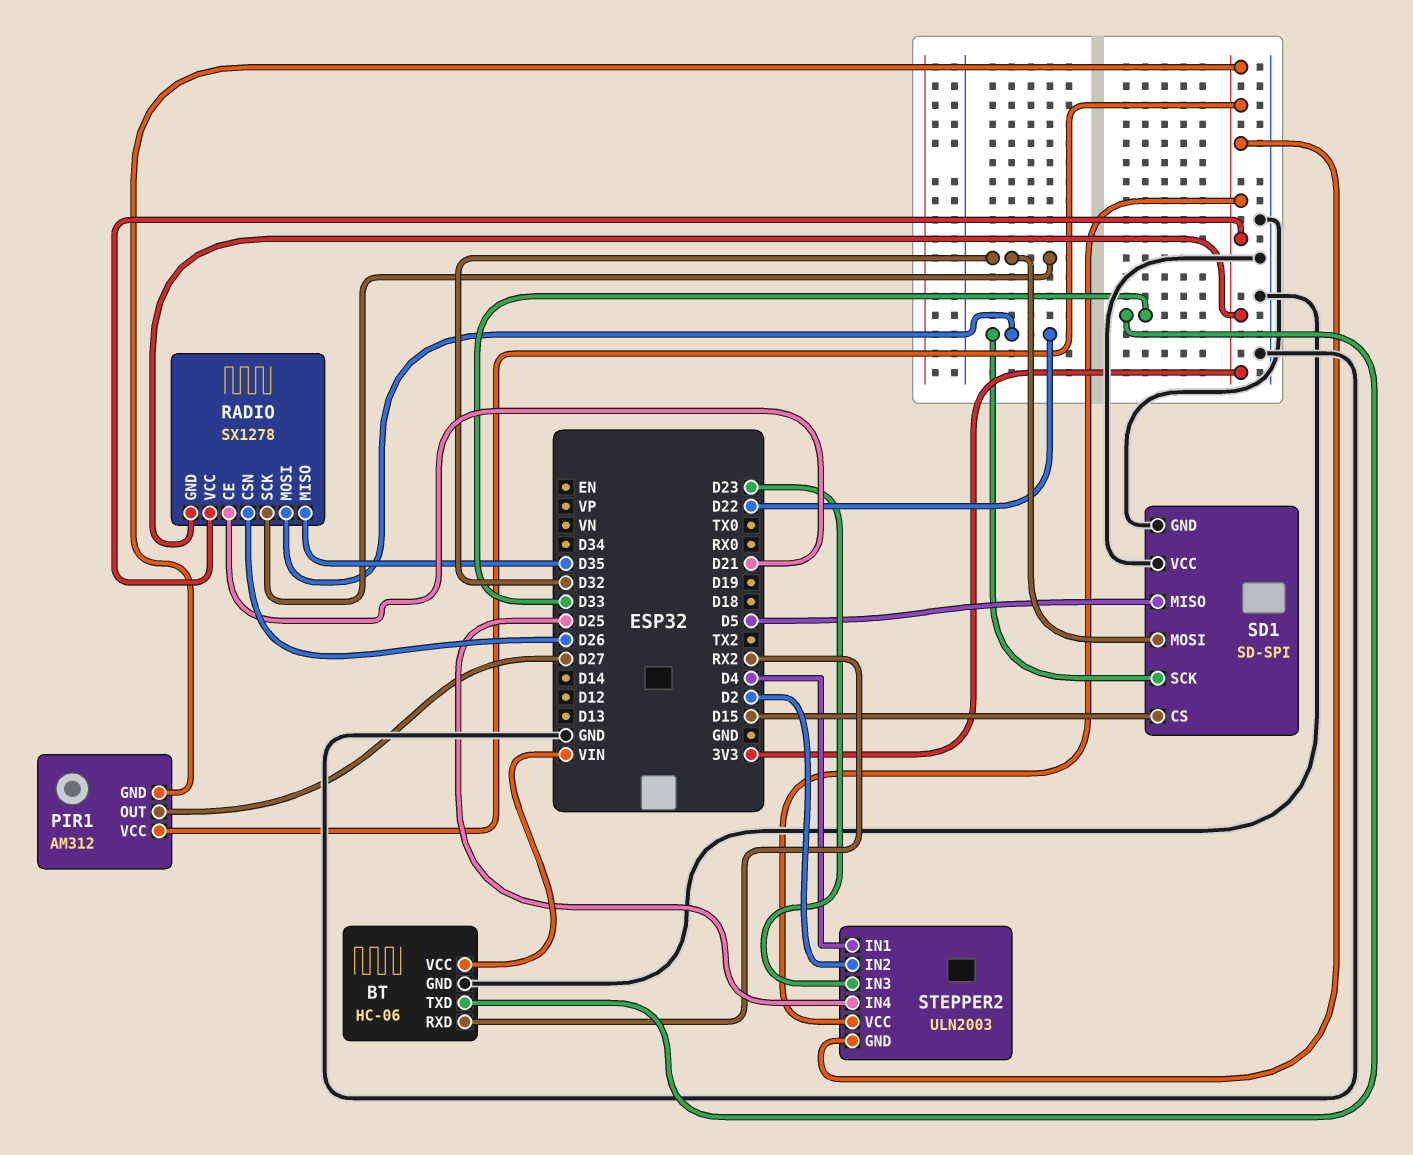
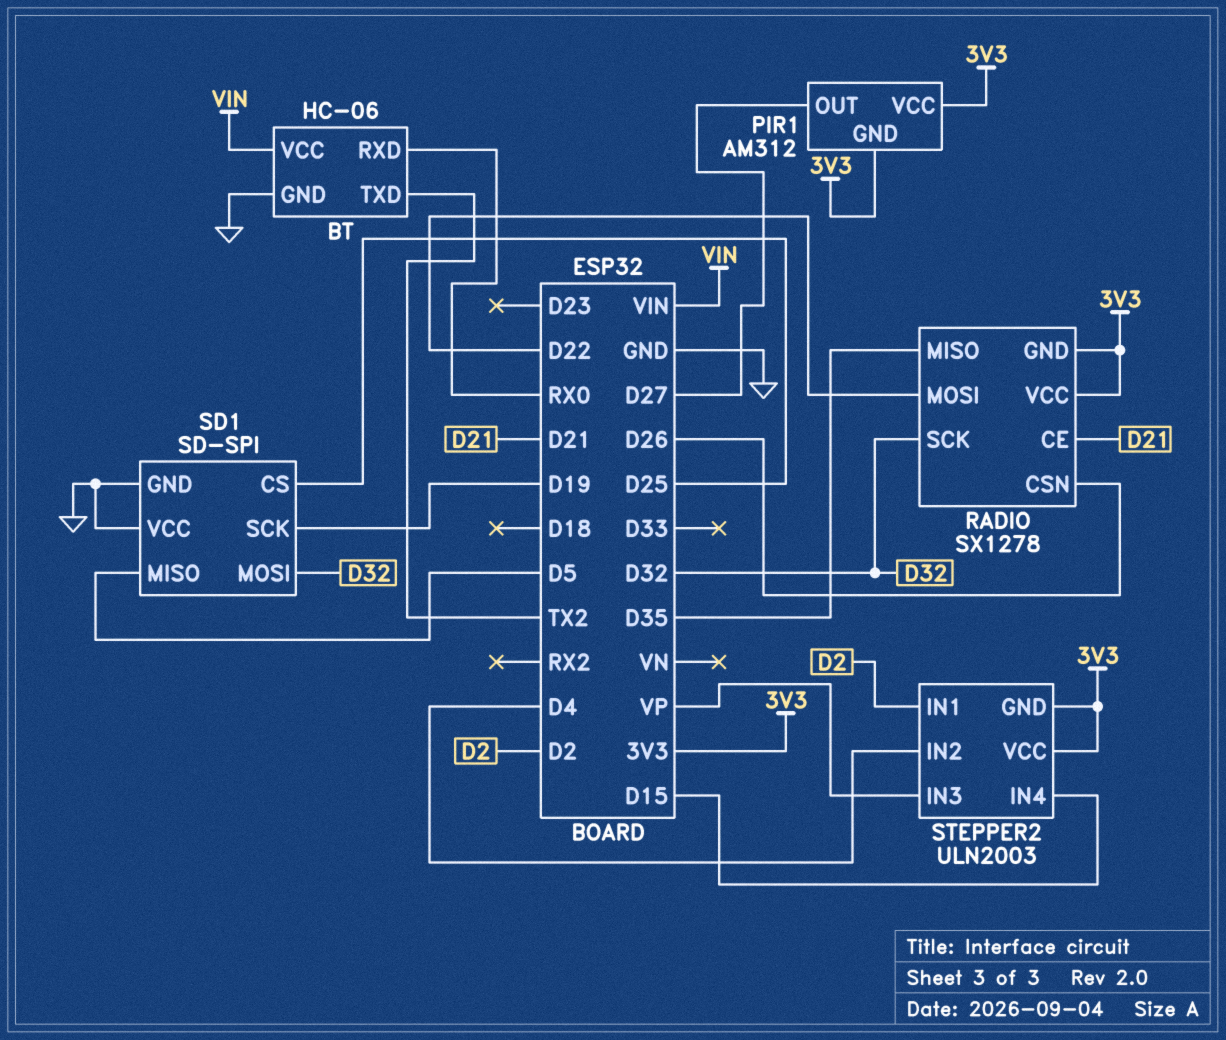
BT pin RXD: RX2 -> RX0
BT pin TXD: D33 -> TX2
SD1 pin CS: D15 -> D25
SD1 pin SCK: D22 -> D19
STEPPER2 pin IN1: D4 -> D2
STEPPER2 pin IN2: D2 -> D4
STEPPER2 pin IN3: D23 -> VP
STEPPER2 pin IN4: D25 -> D15

